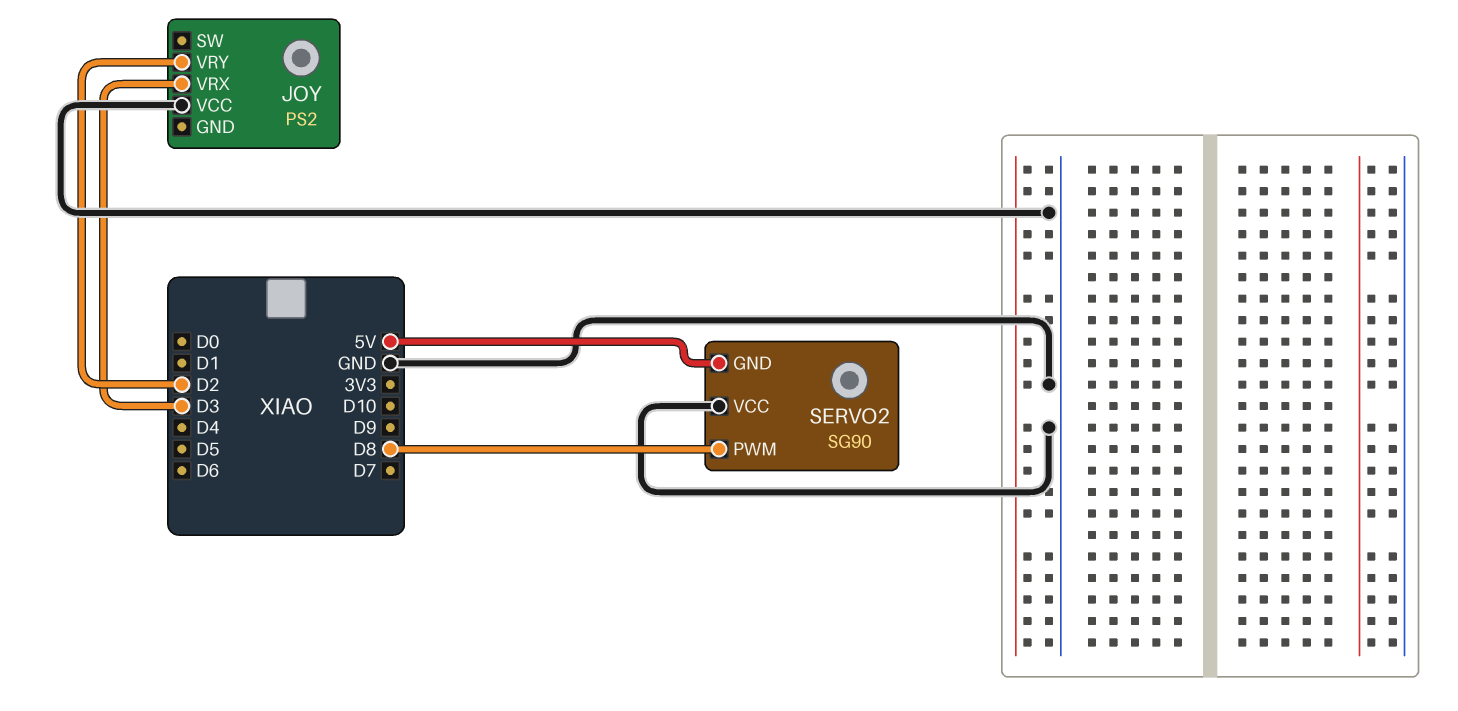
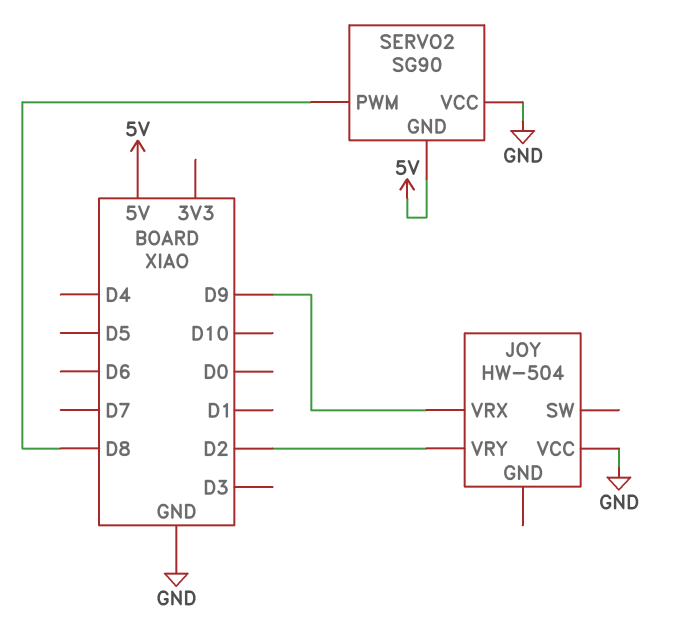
JOY: PS2 -> HW-504
JOY pin VRX: D3 -> D9

